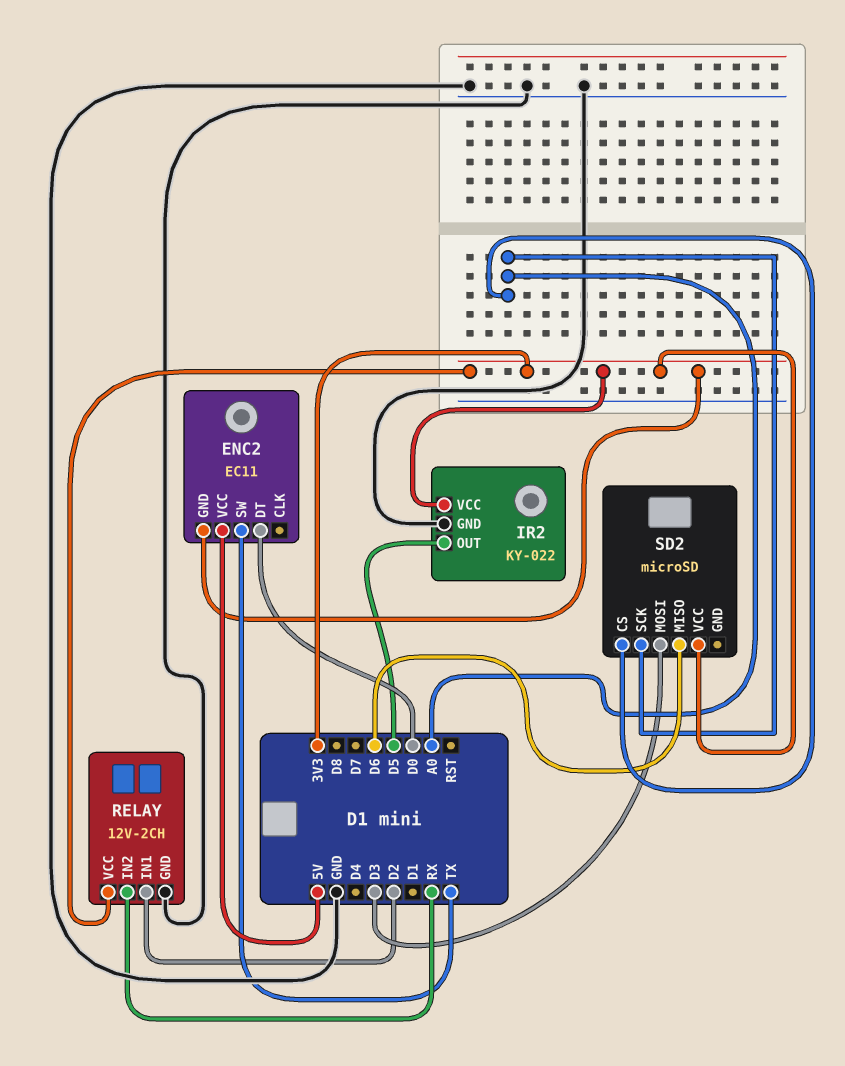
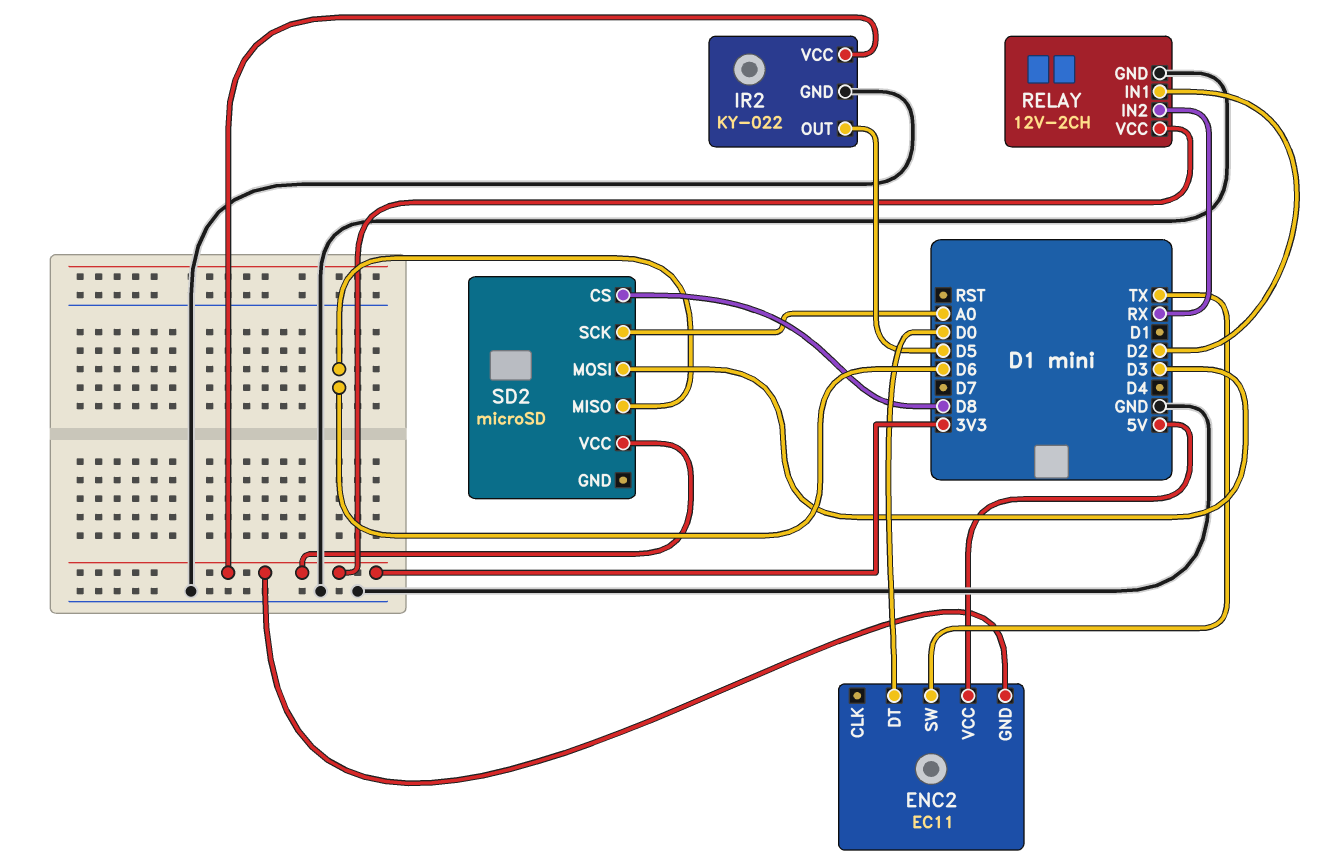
SD2 pin CS: A0 -> D8

